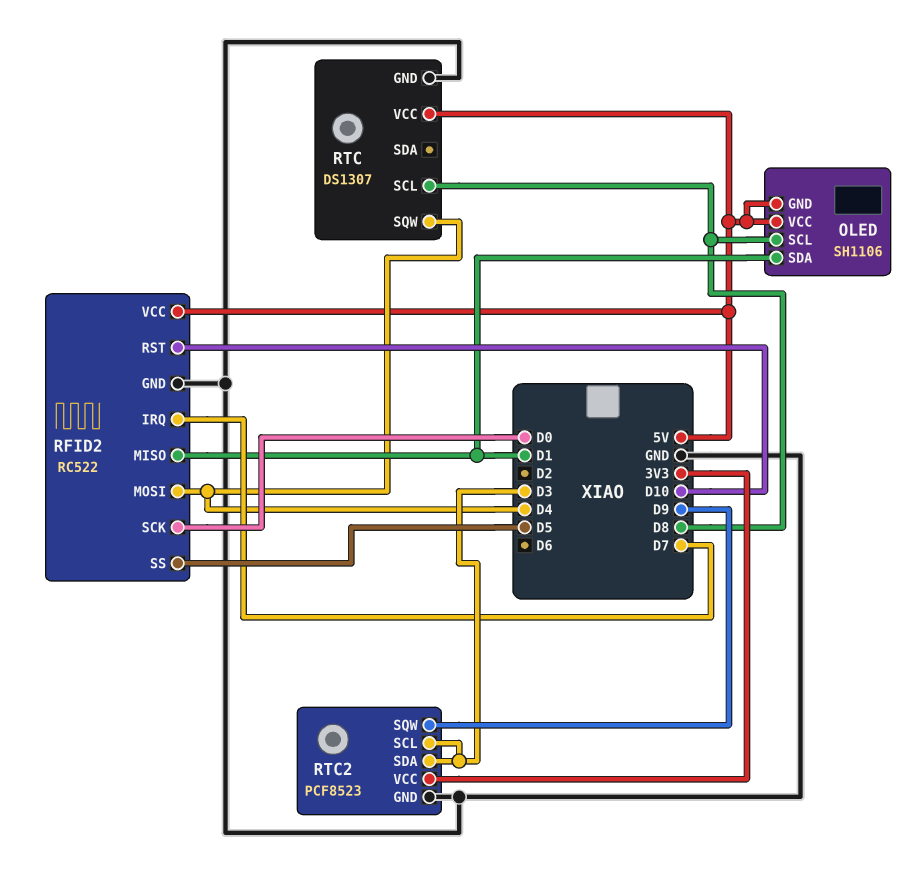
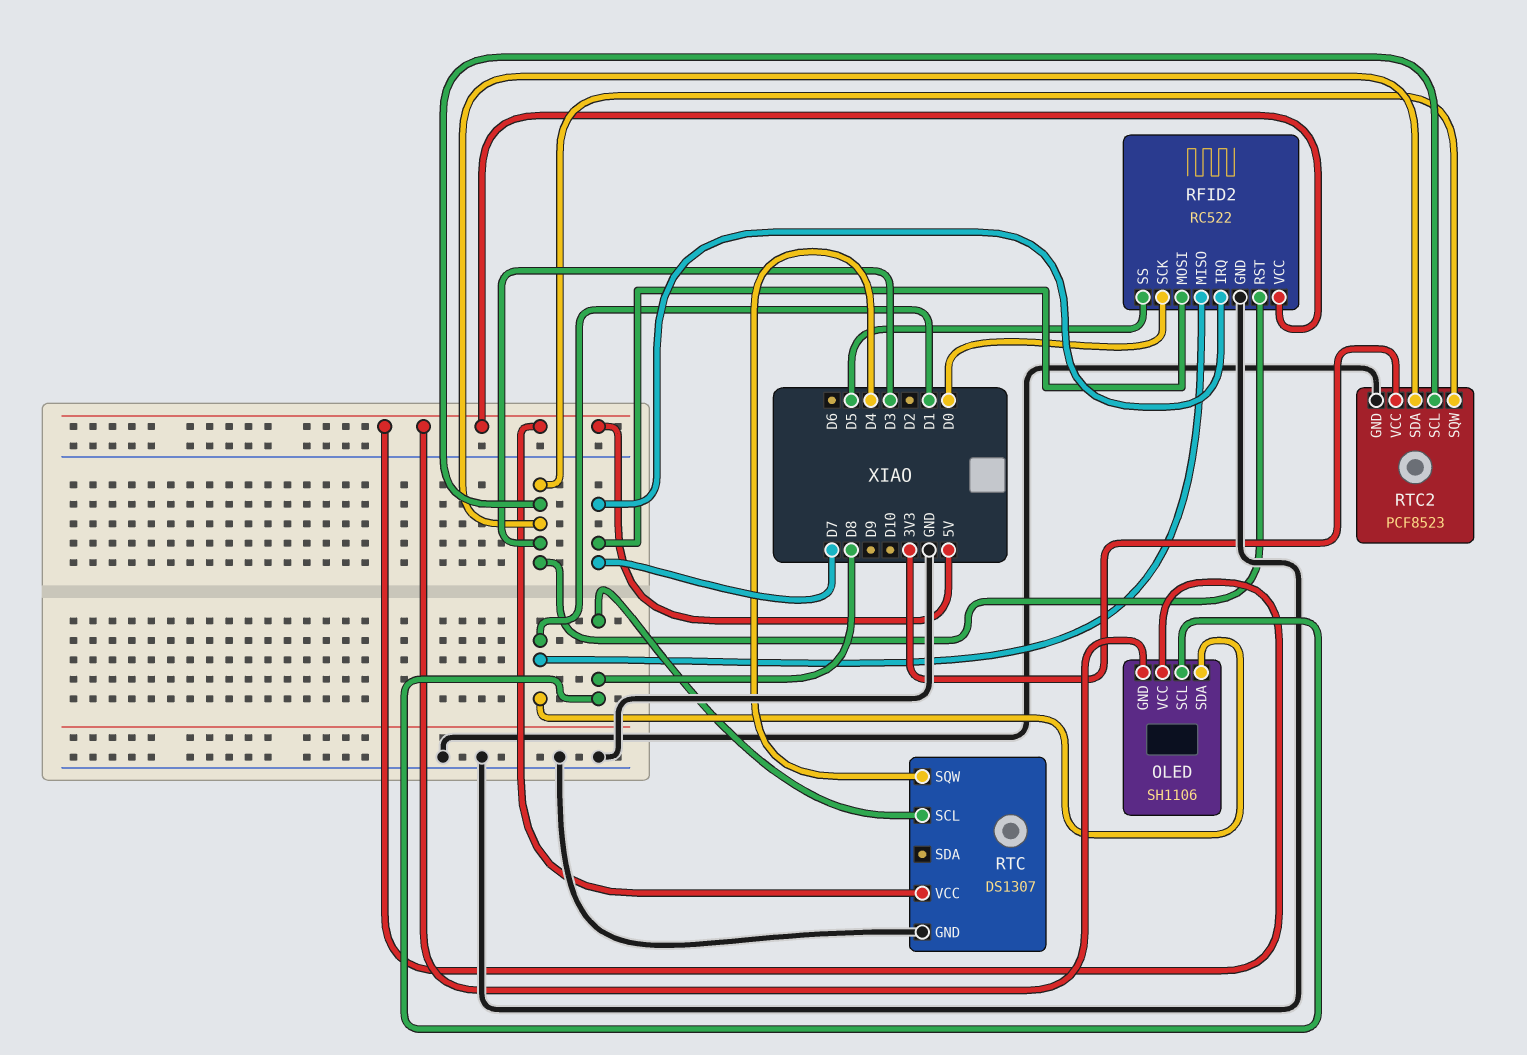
RFID2 pin MOSI: D4 -> D7
RFID2 pin RST: D10 -> D3
RTC2 pin SQW: D9 -> D3

